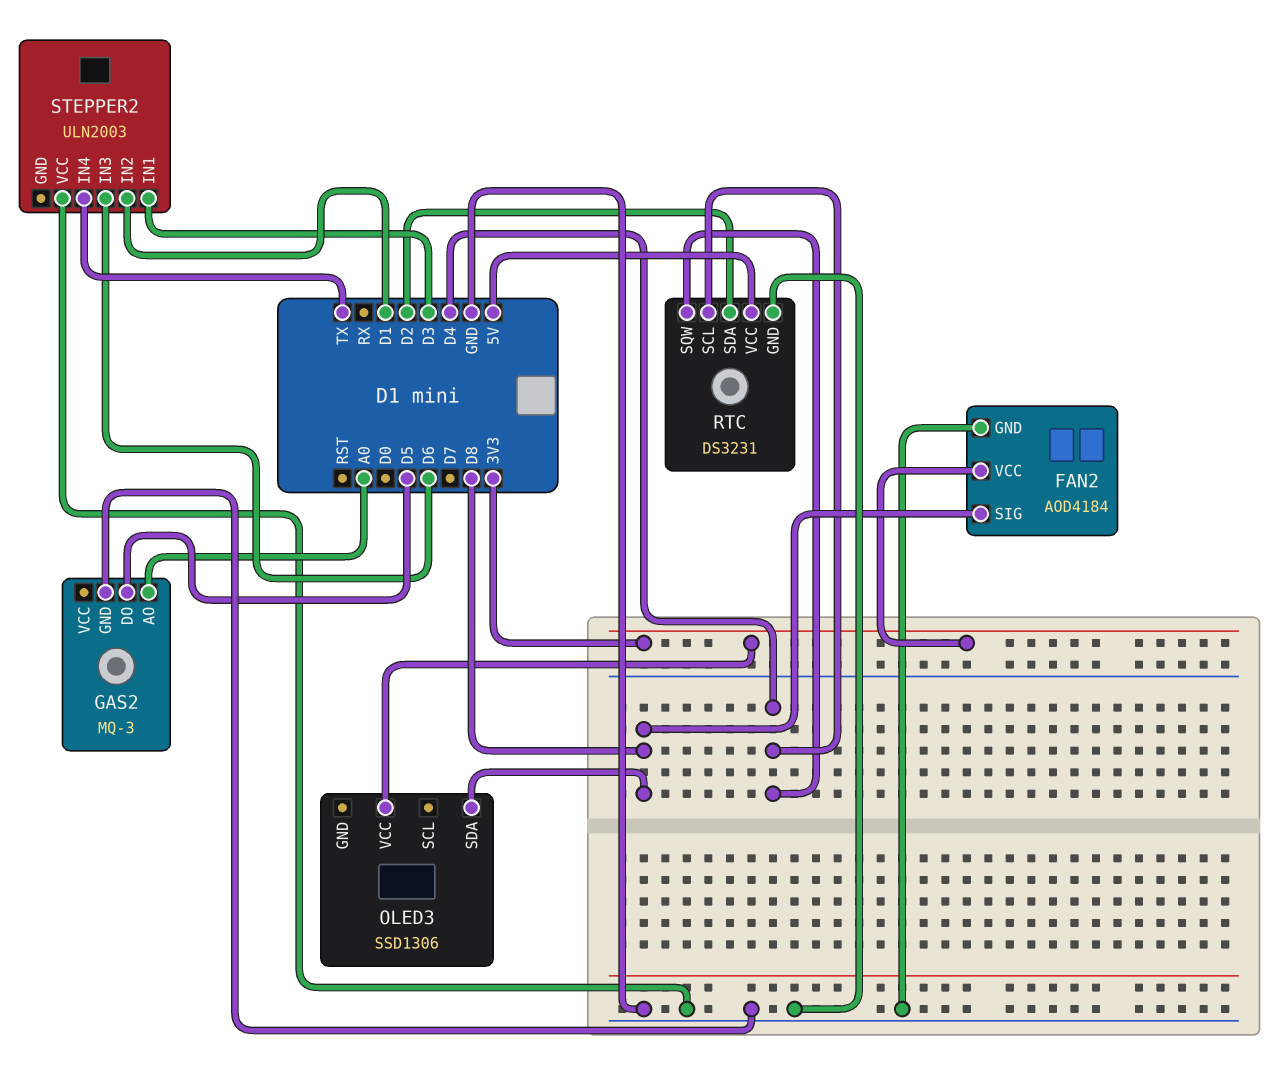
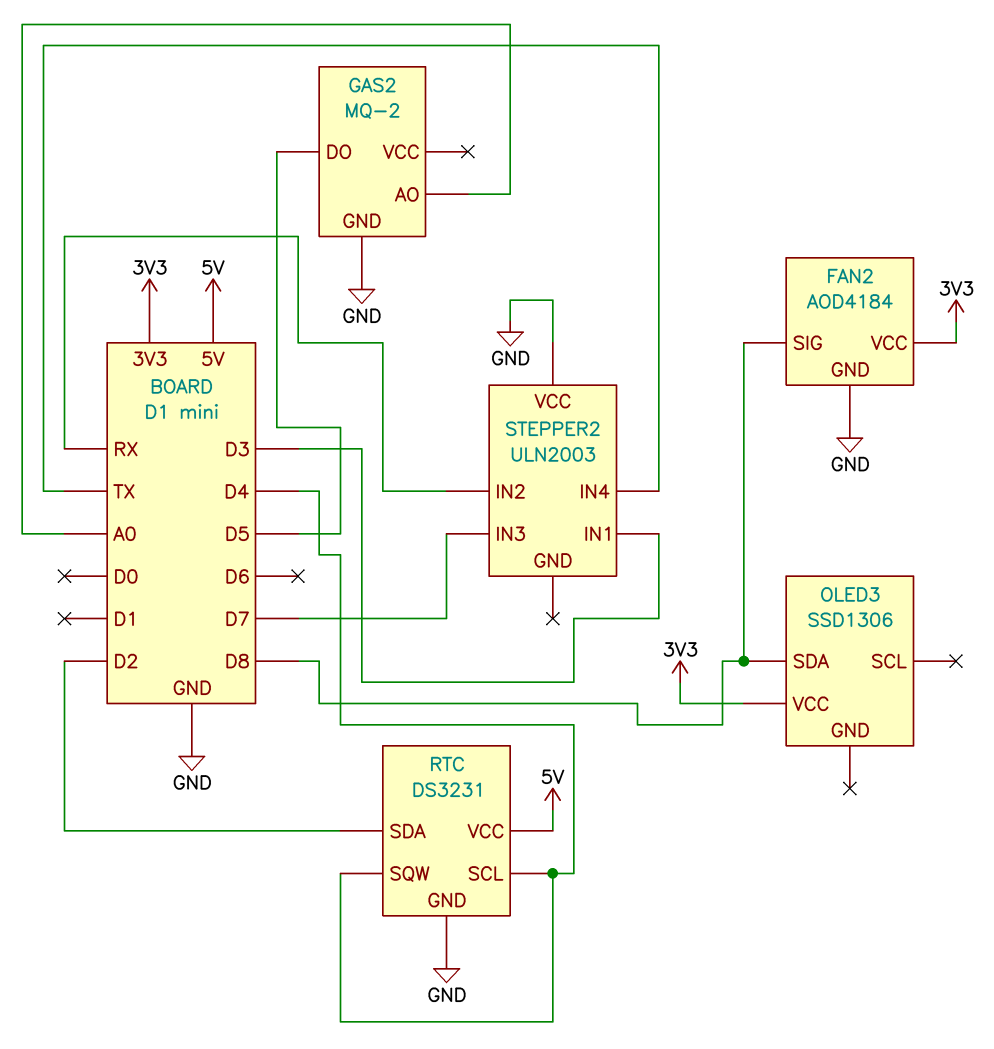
GAS2: MQ-3 -> MQ-2
STEPPER2 pin IN2: D1 -> RX
STEPPER2 pin IN3: D6 -> D7

